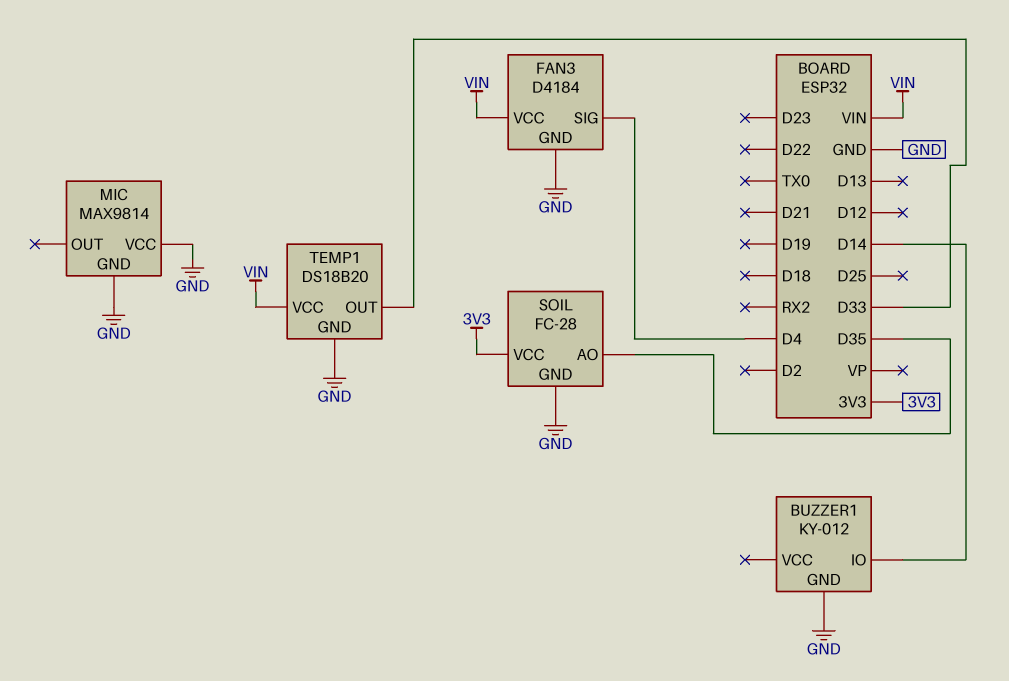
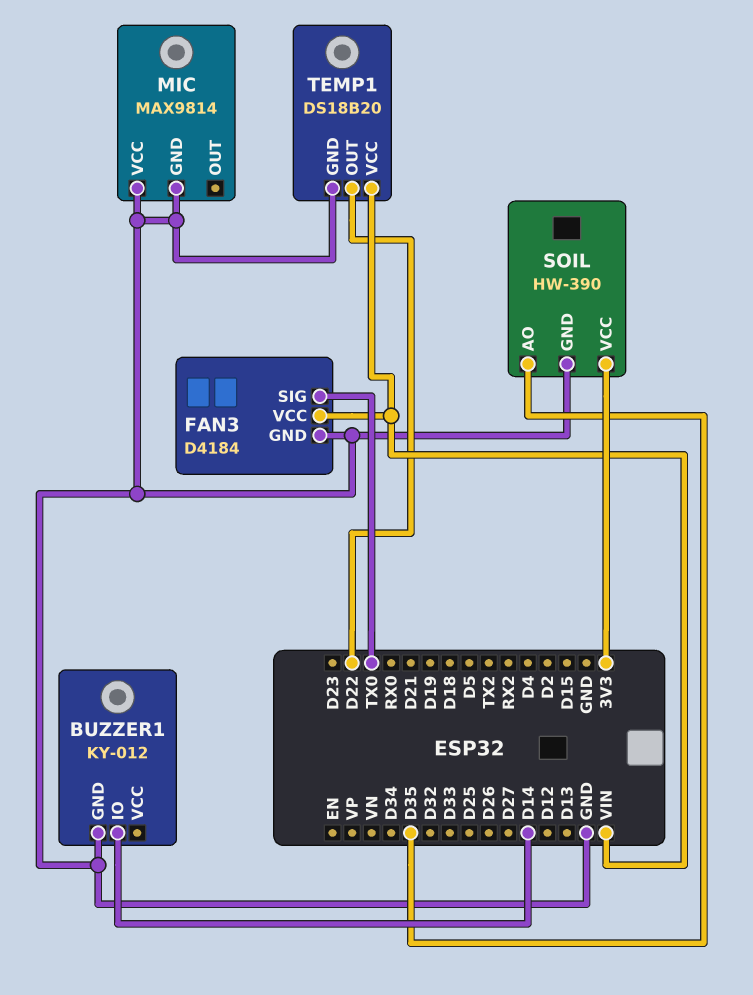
FAN3 pin SIG: D4 -> TX0
SOIL: FC-28 -> HW-390
TEMP1 pin OUT: D33 -> D22

